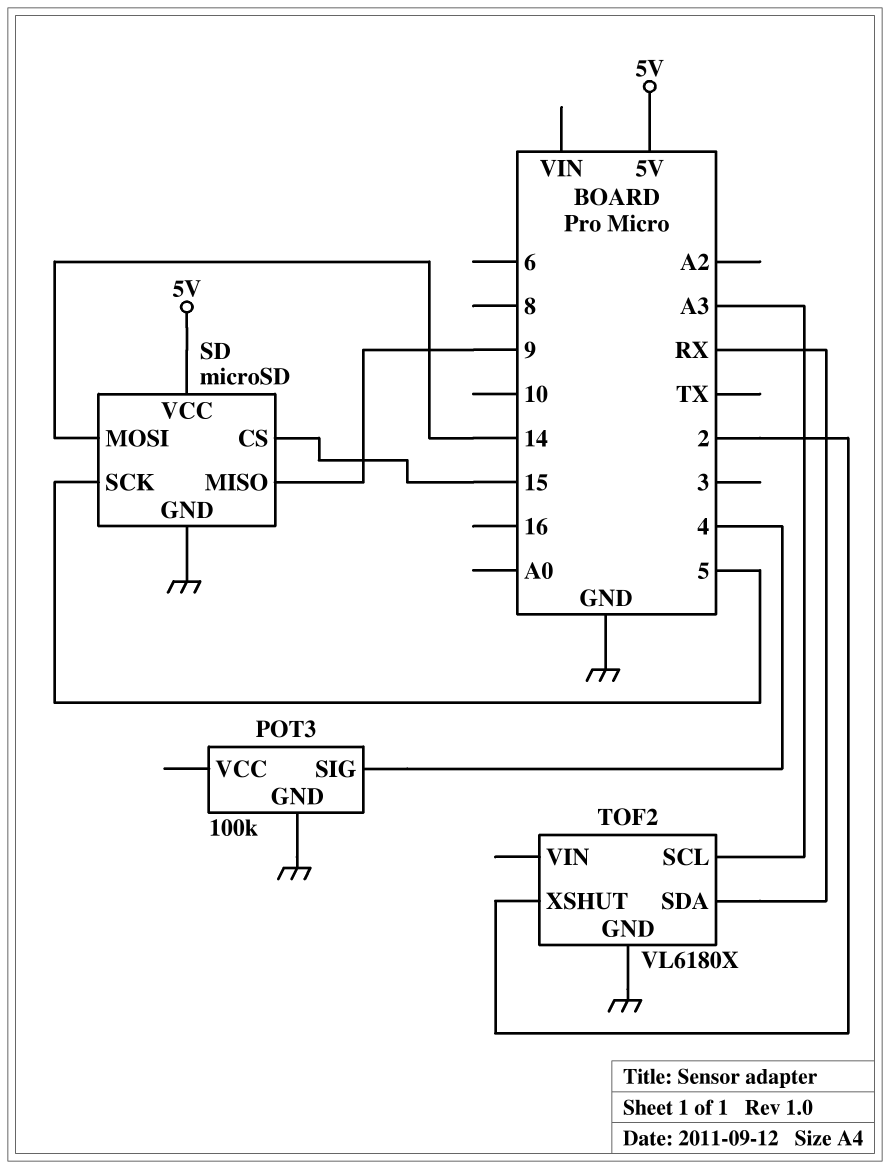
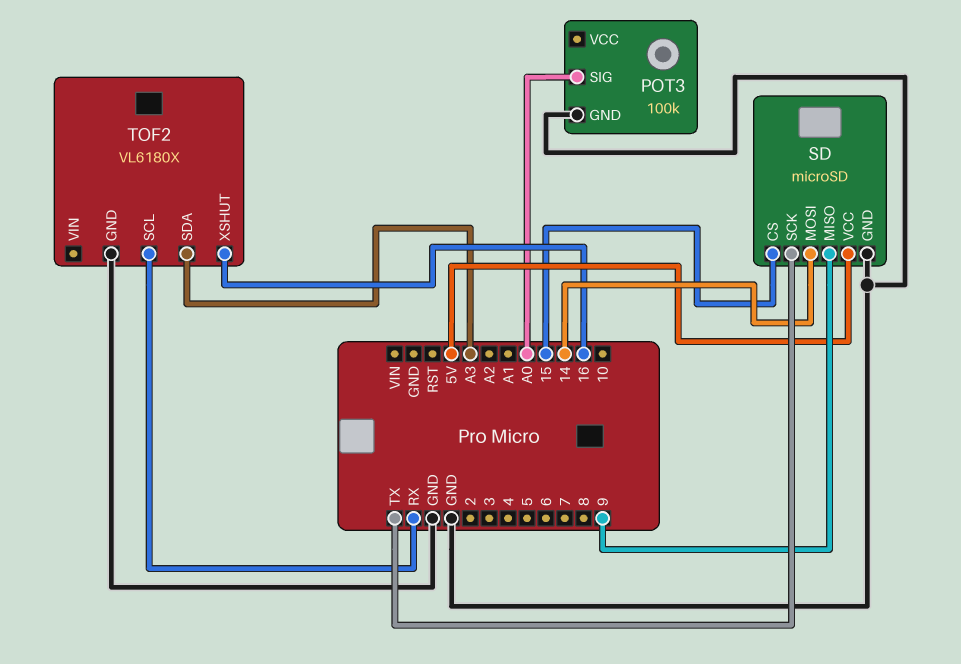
POT3 pin SIG: 4 -> A0
SD pin SCK: 5 -> TX
TOF2 pin SCL: A3 -> RX
TOF2 pin SDA: RX -> A3
TOF2 pin XSHUT: 2 -> 16

